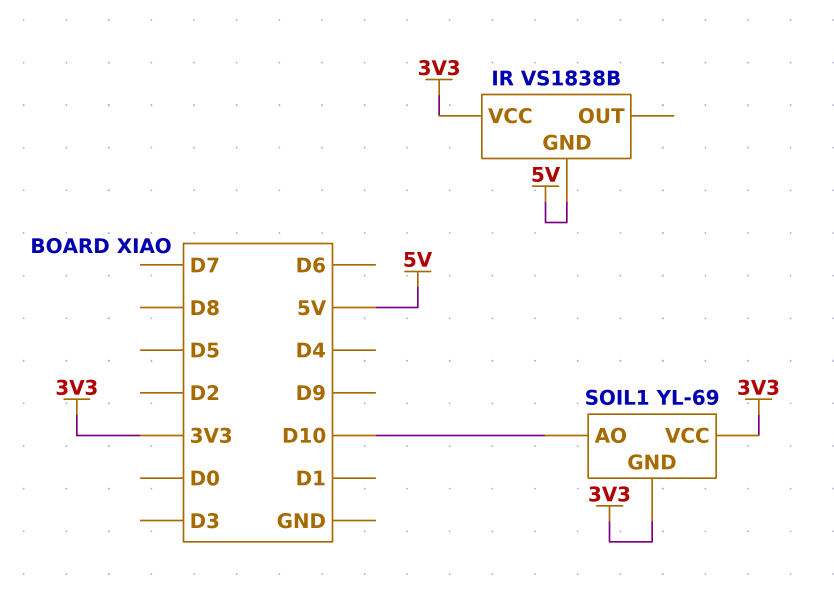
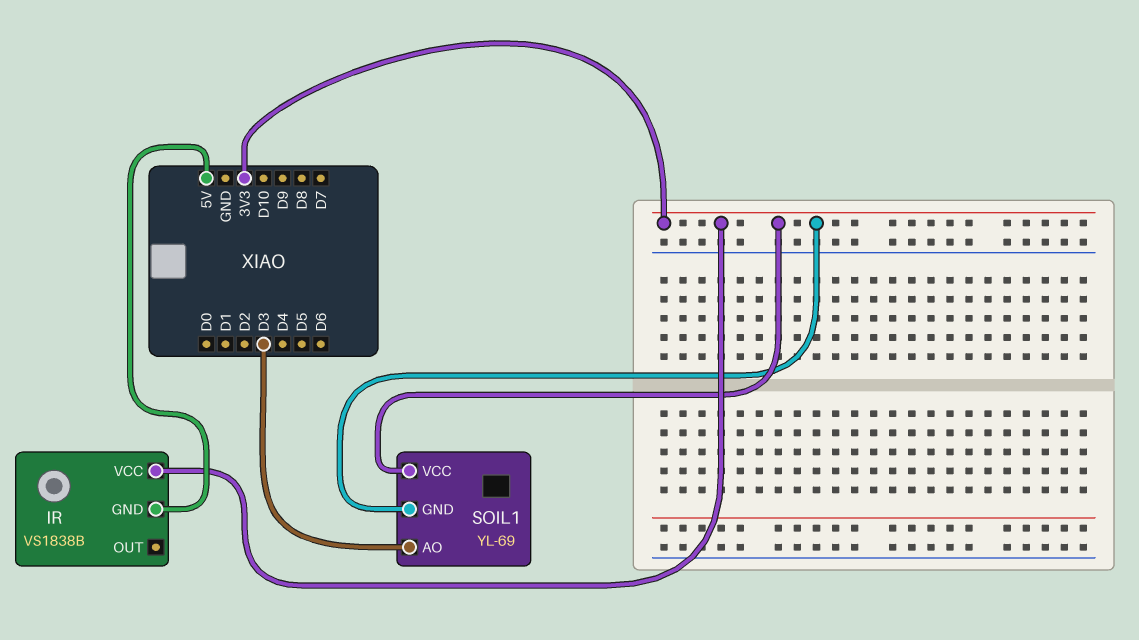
SOIL1 pin AO: D10 -> D3

